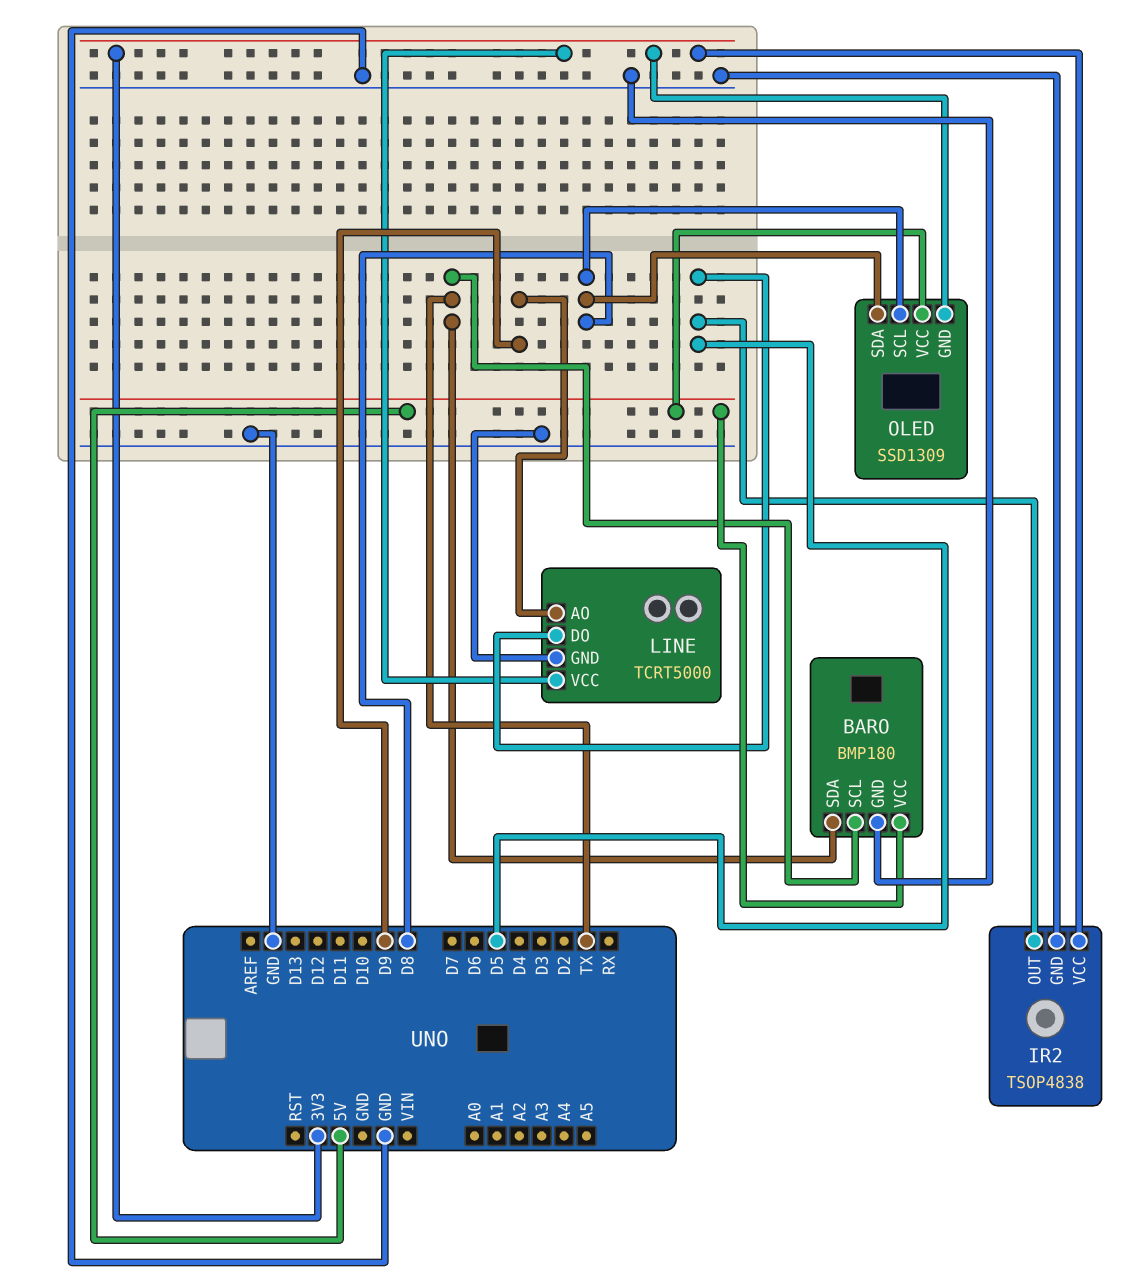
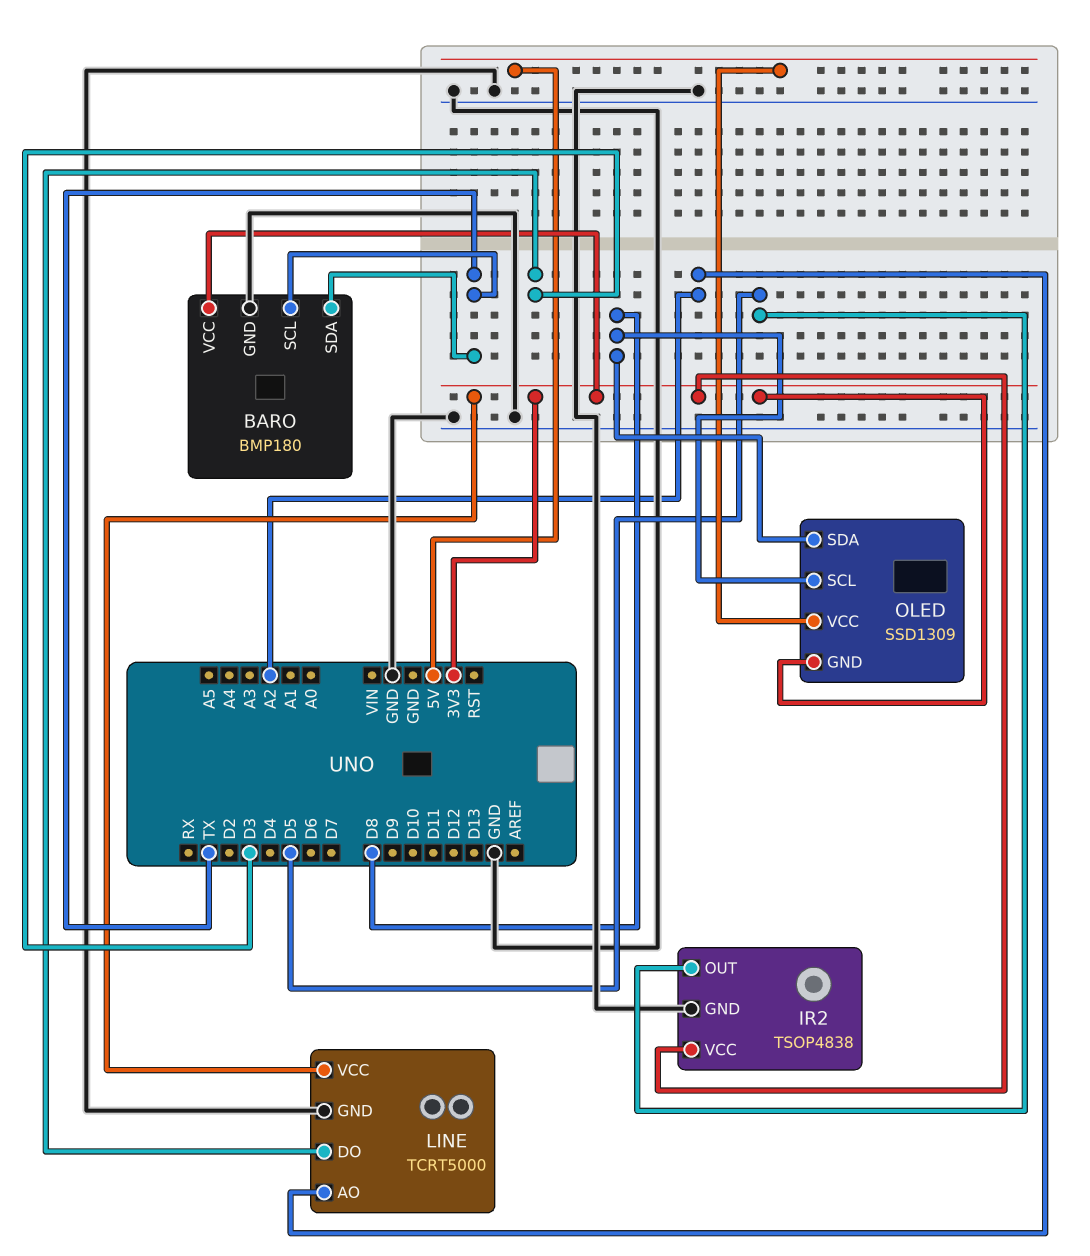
BARO pin VCC: 5V -> 3V3
LINE pin AO: D9 -> A2
LINE pin DO: D5 -> D3

